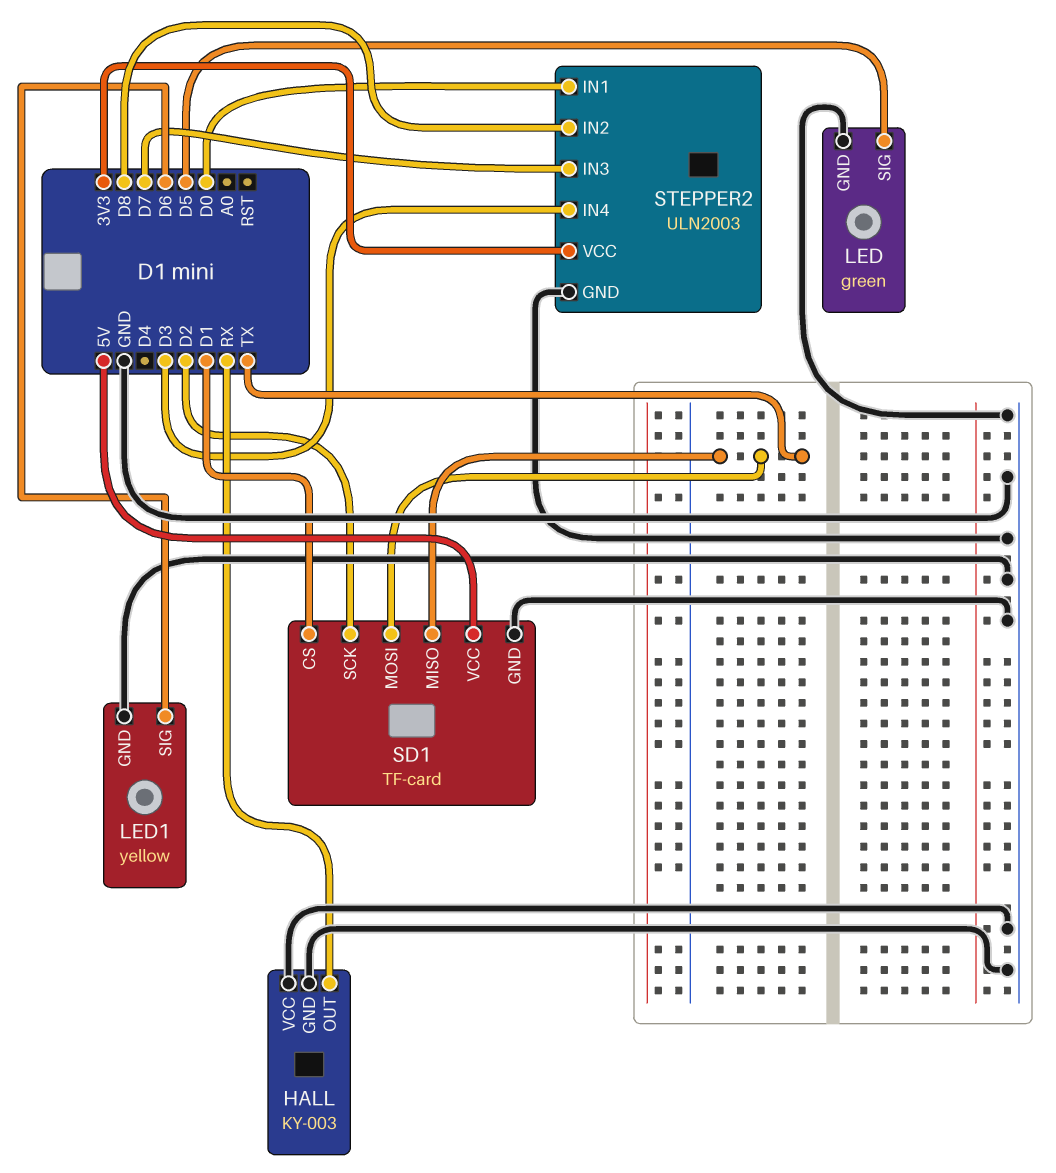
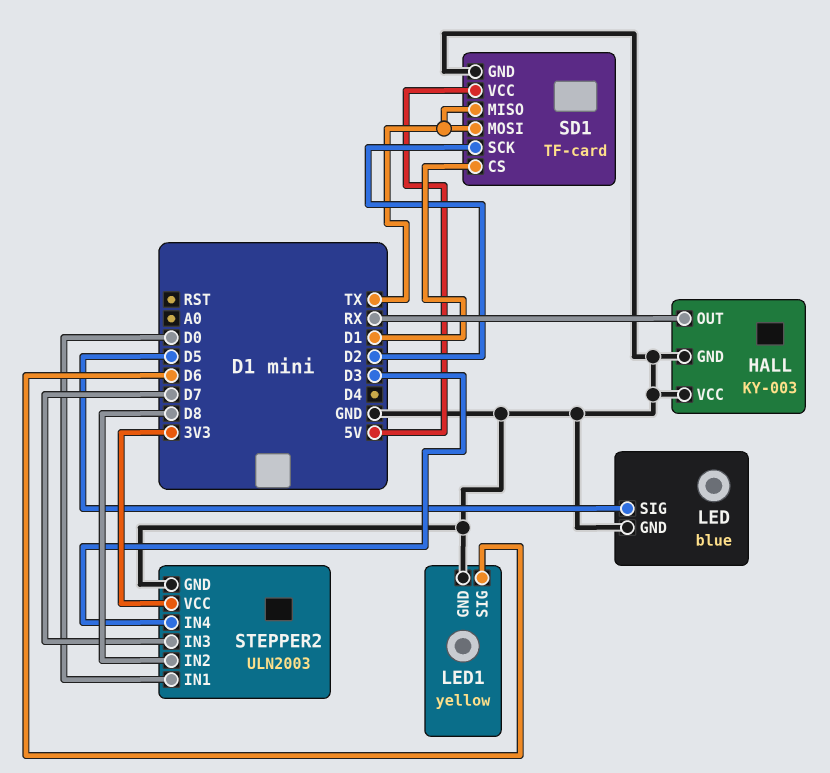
LED: green -> blue

